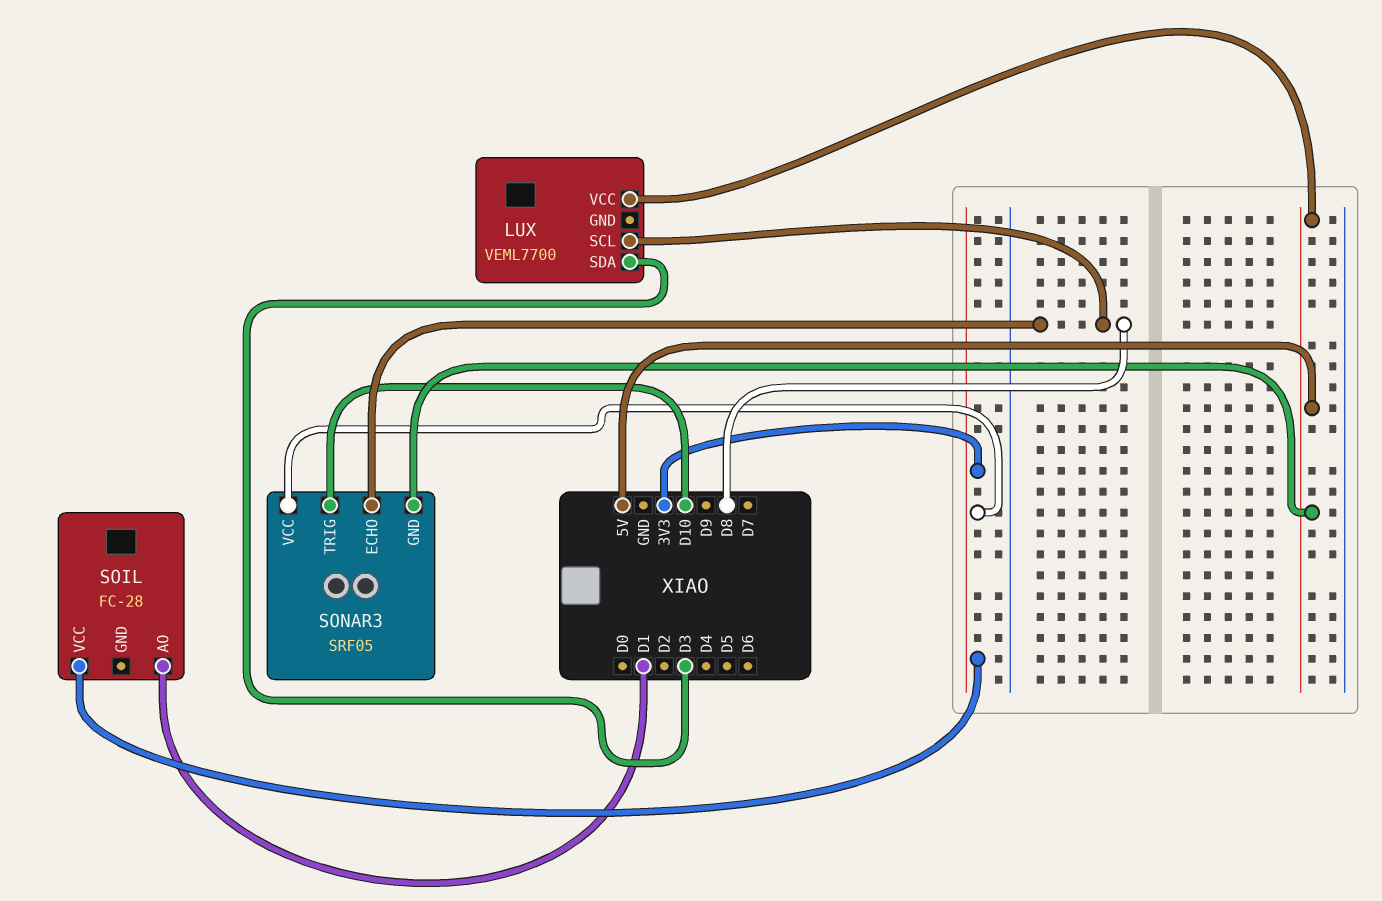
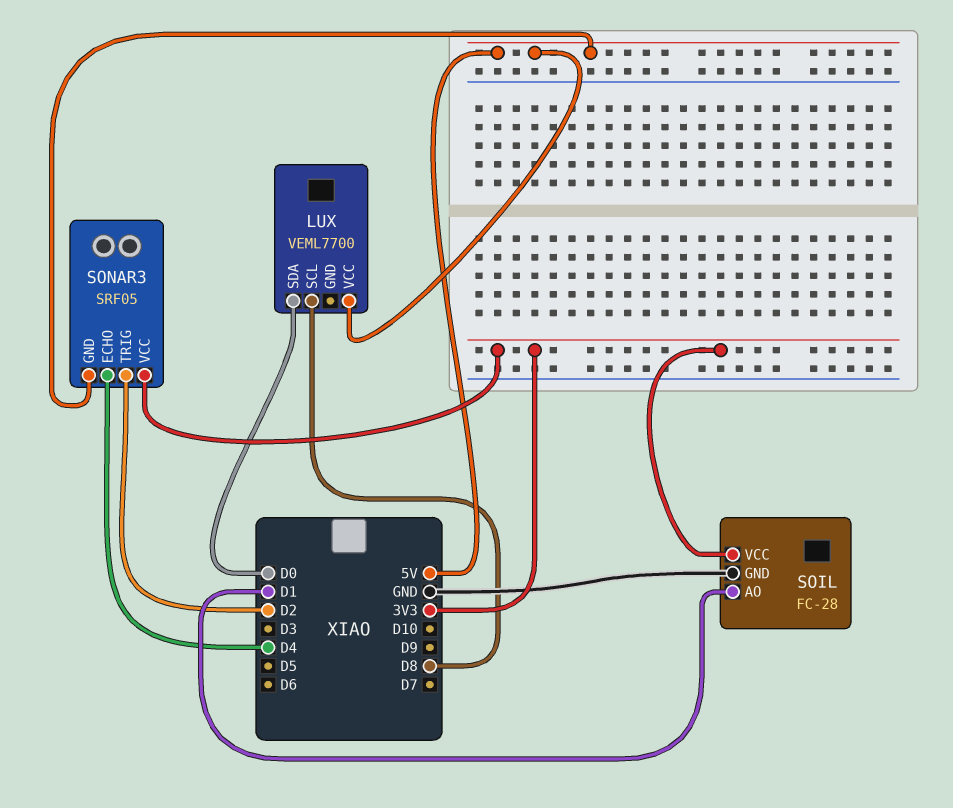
LUX pin SDA: D3 -> D0
SOIL pin GND: none -> GND
SONAR3 pin ECHO: D8 -> D4
SONAR3 pin TRIG: D10 -> D2

